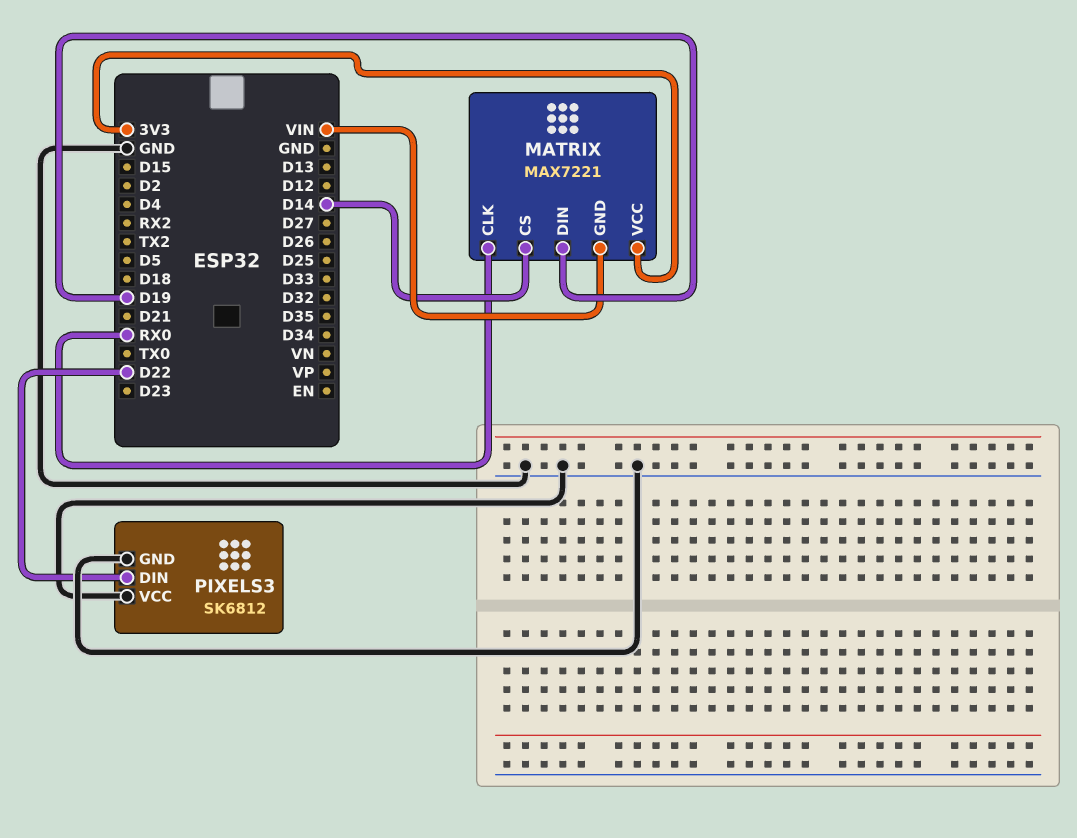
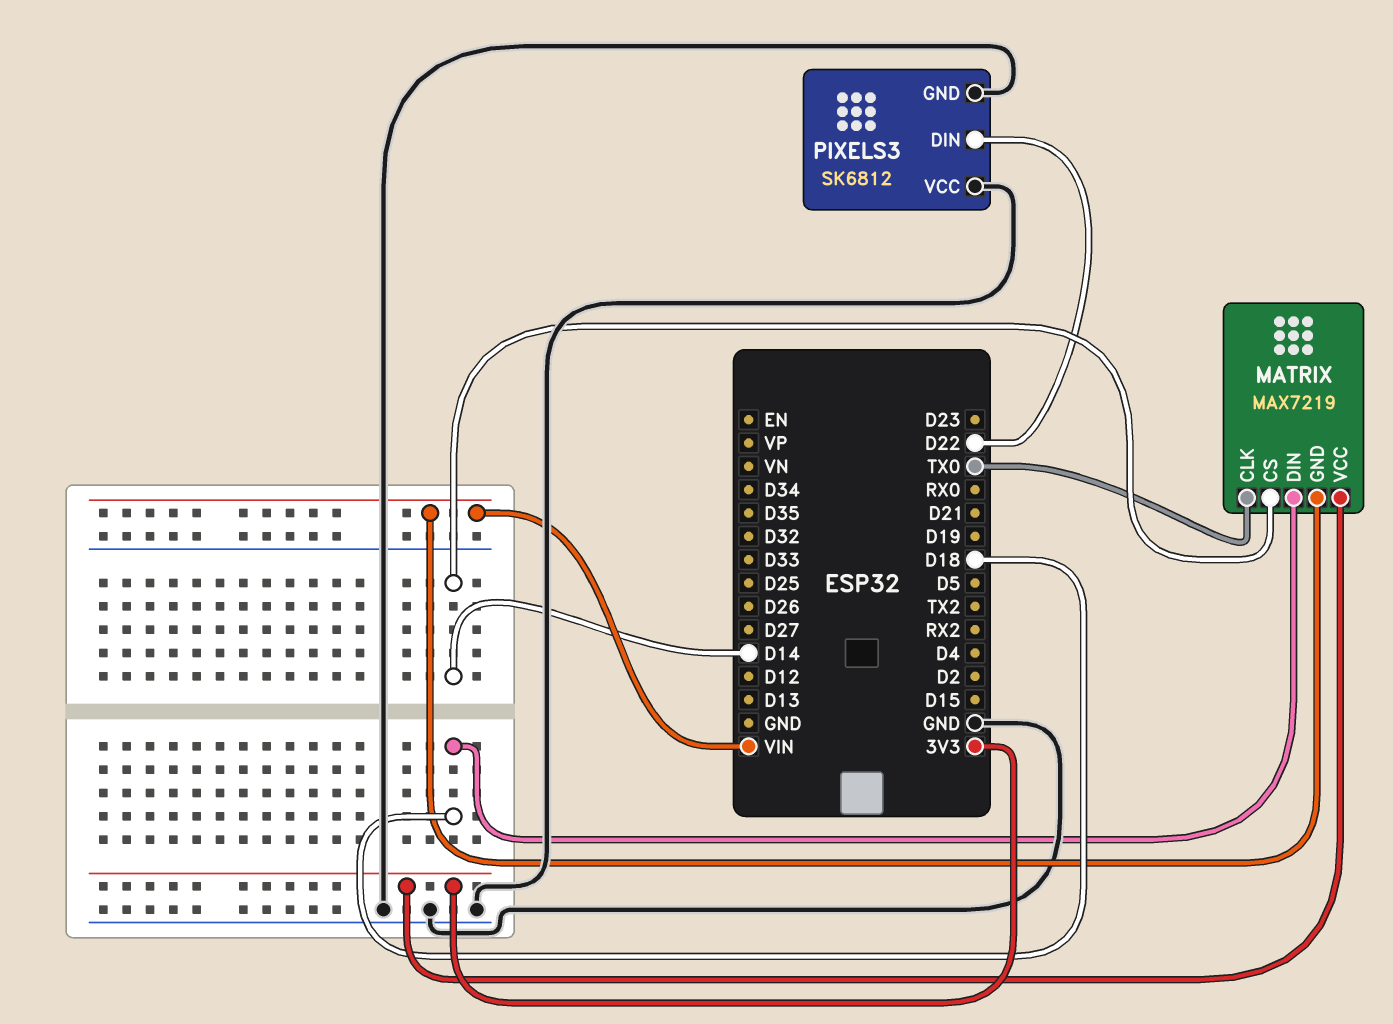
MATRIX: MAX7221 -> MAX7219
MATRIX pin CLK: RX0 -> TX0
MATRIX pin DIN: D19 -> D18

